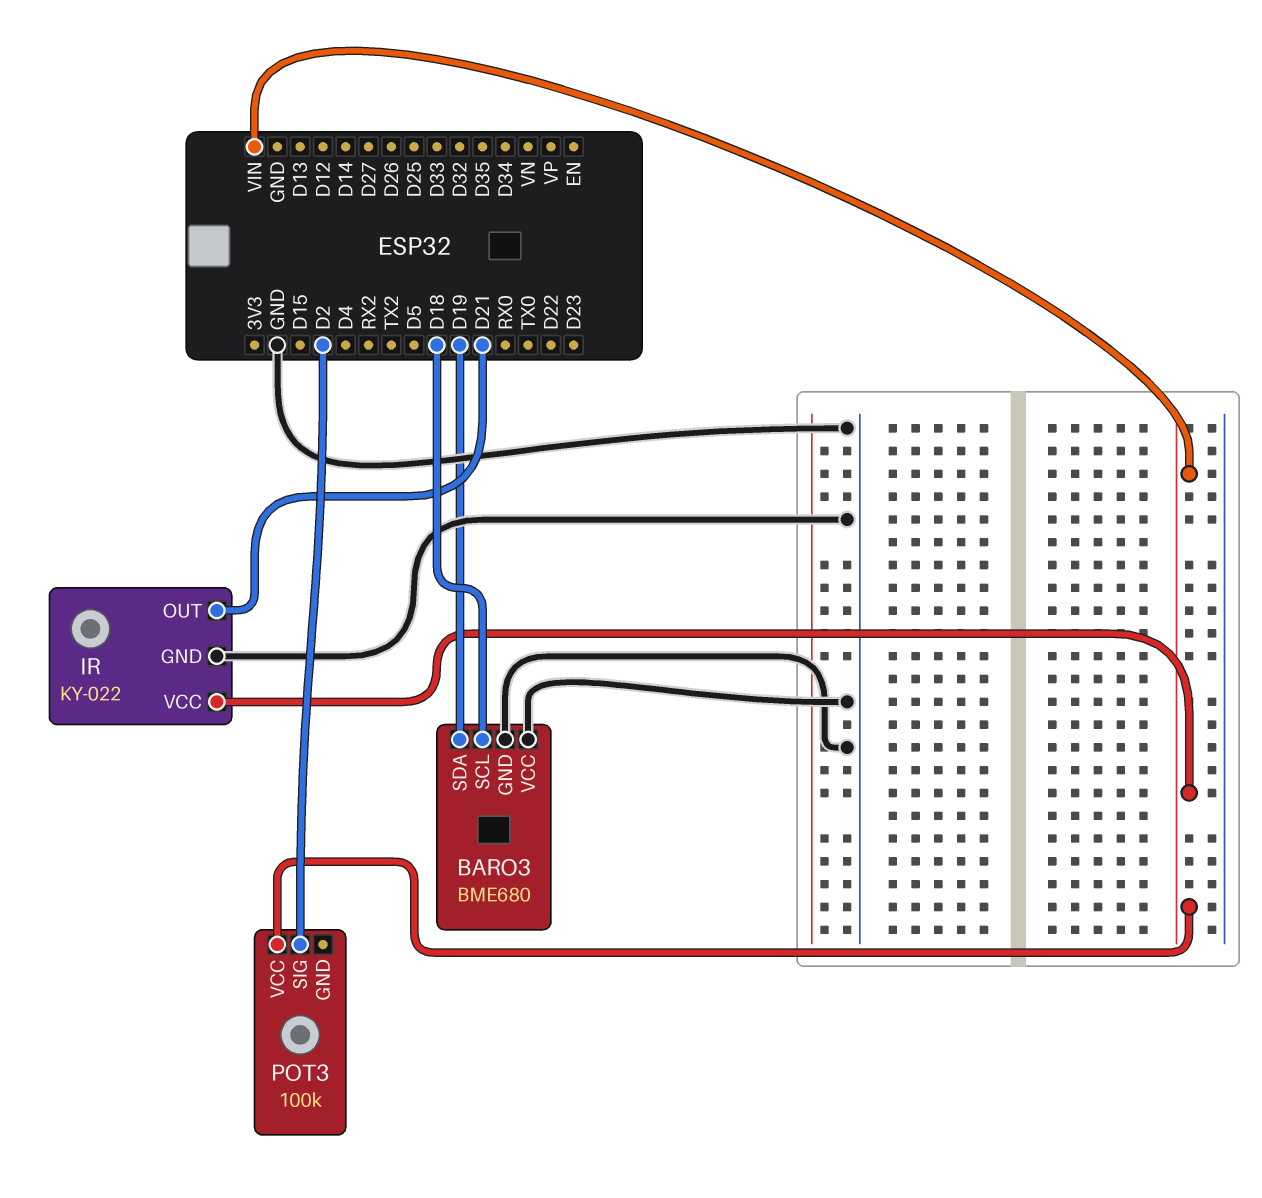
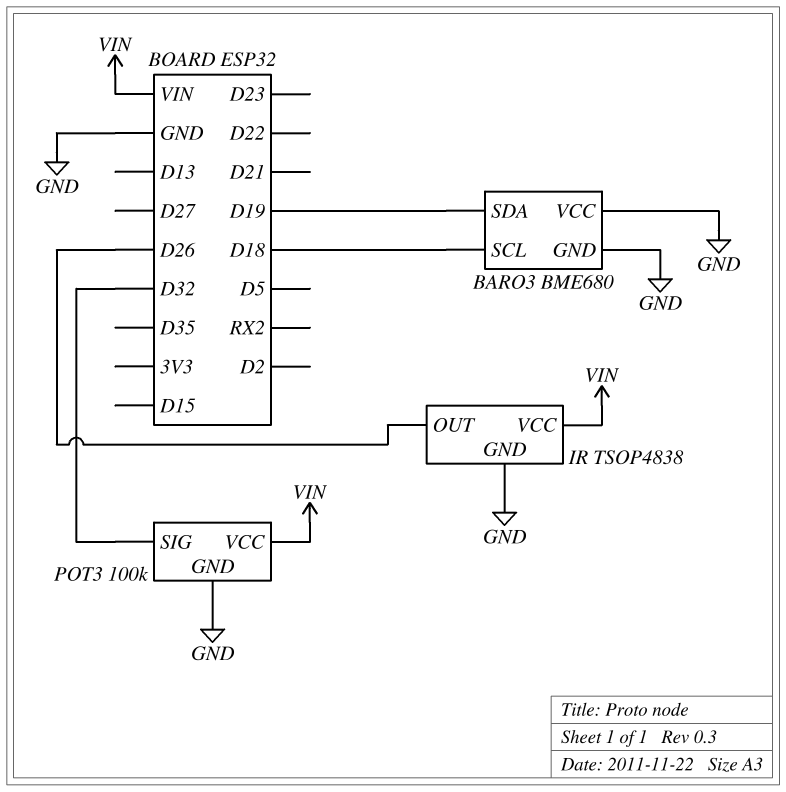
IR: KY-022 -> TSOP4838
IR pin OUT: D21 -> D26
POT3 pin GND: none -> GND
POT3 pin SIG: D2 -> D32

